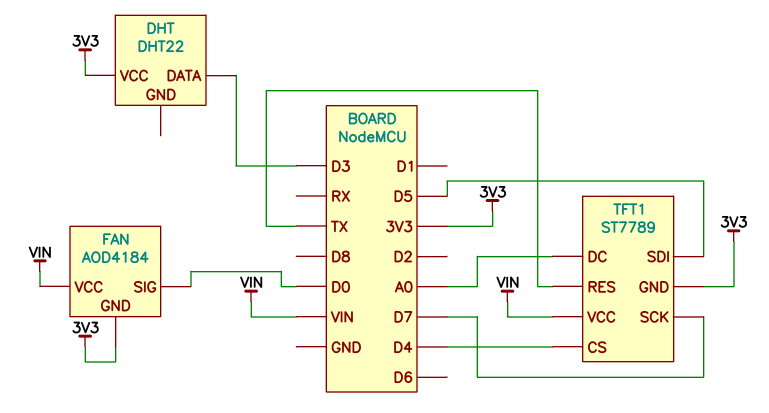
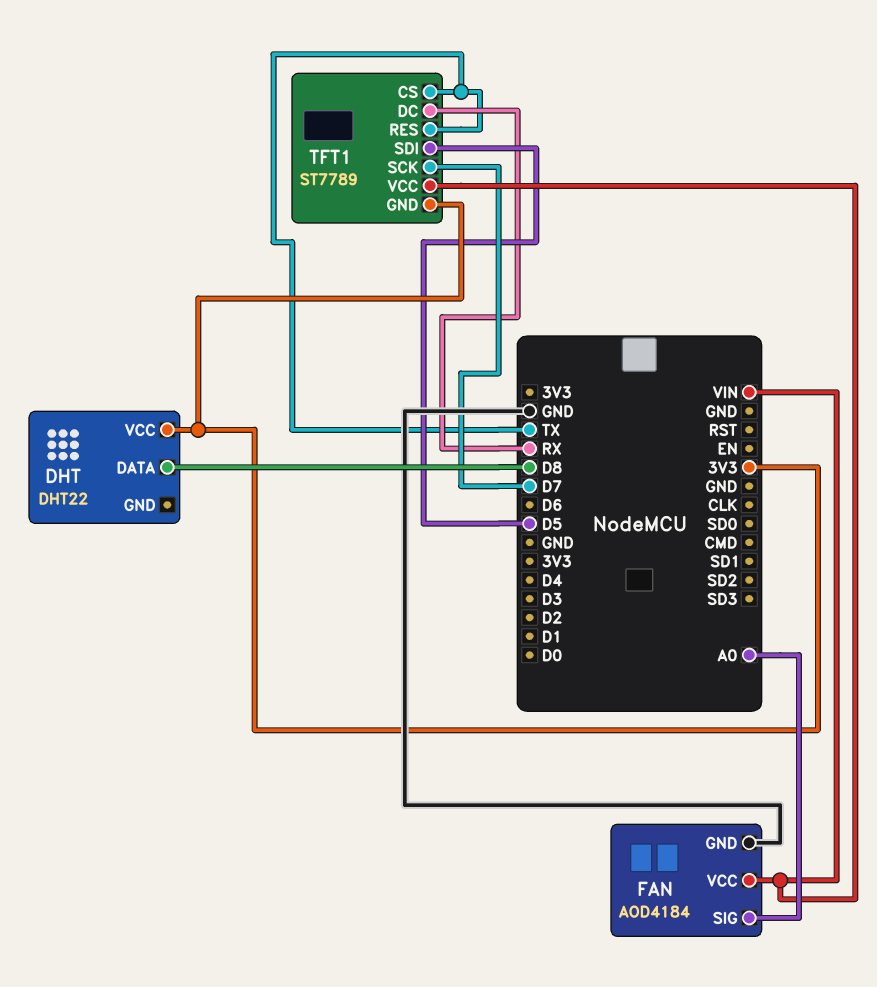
DHT pin DATA: D3 -> D8
FAN pin GND: 3V3 -> GND
FAN pin SIG: D0 -> A0
TFT1 pin CS: D4 -> TX
TFT1 pin DC: A0 -> RX

